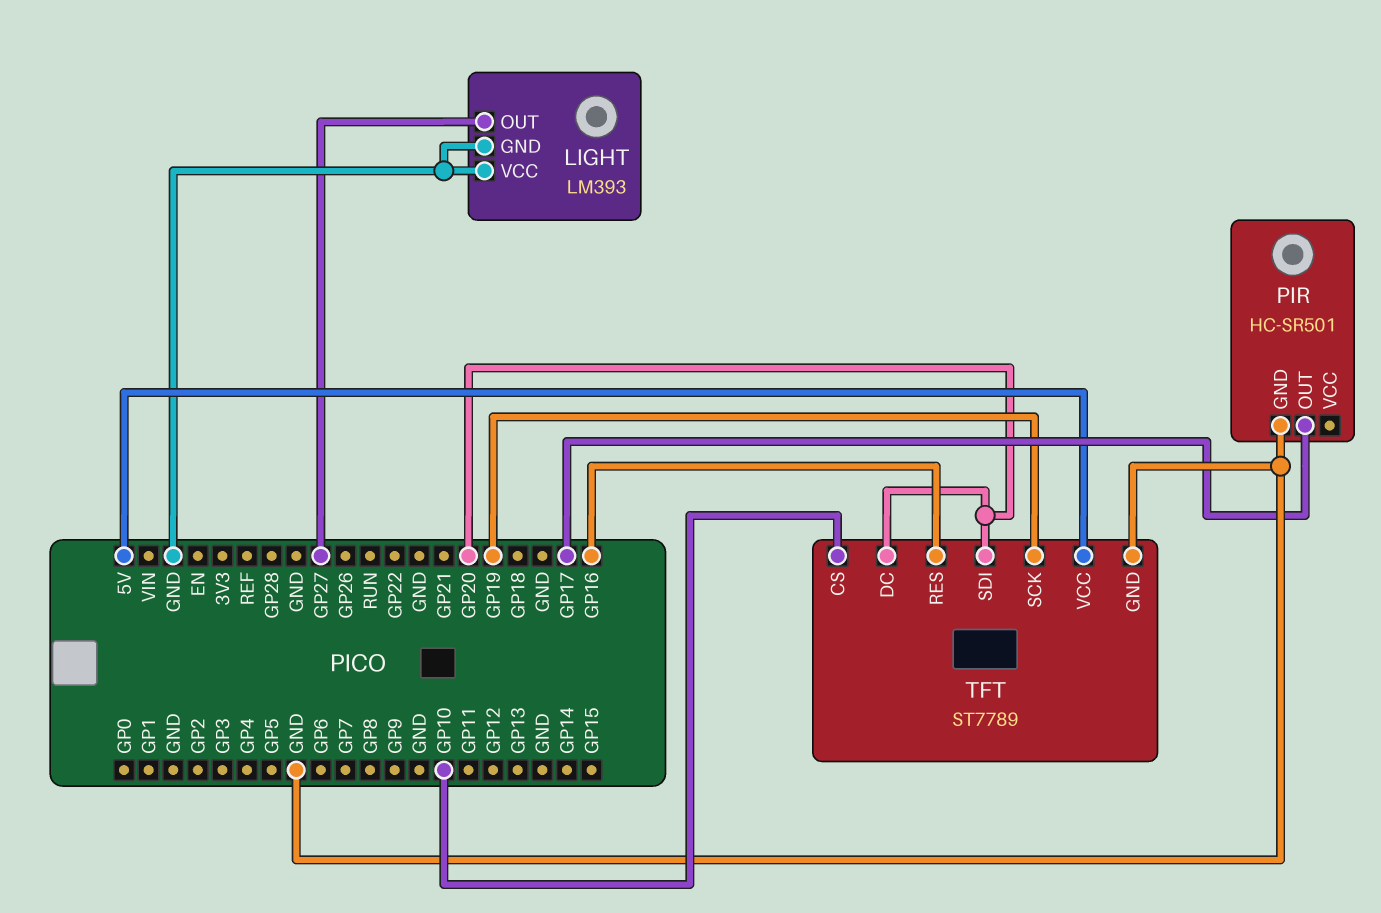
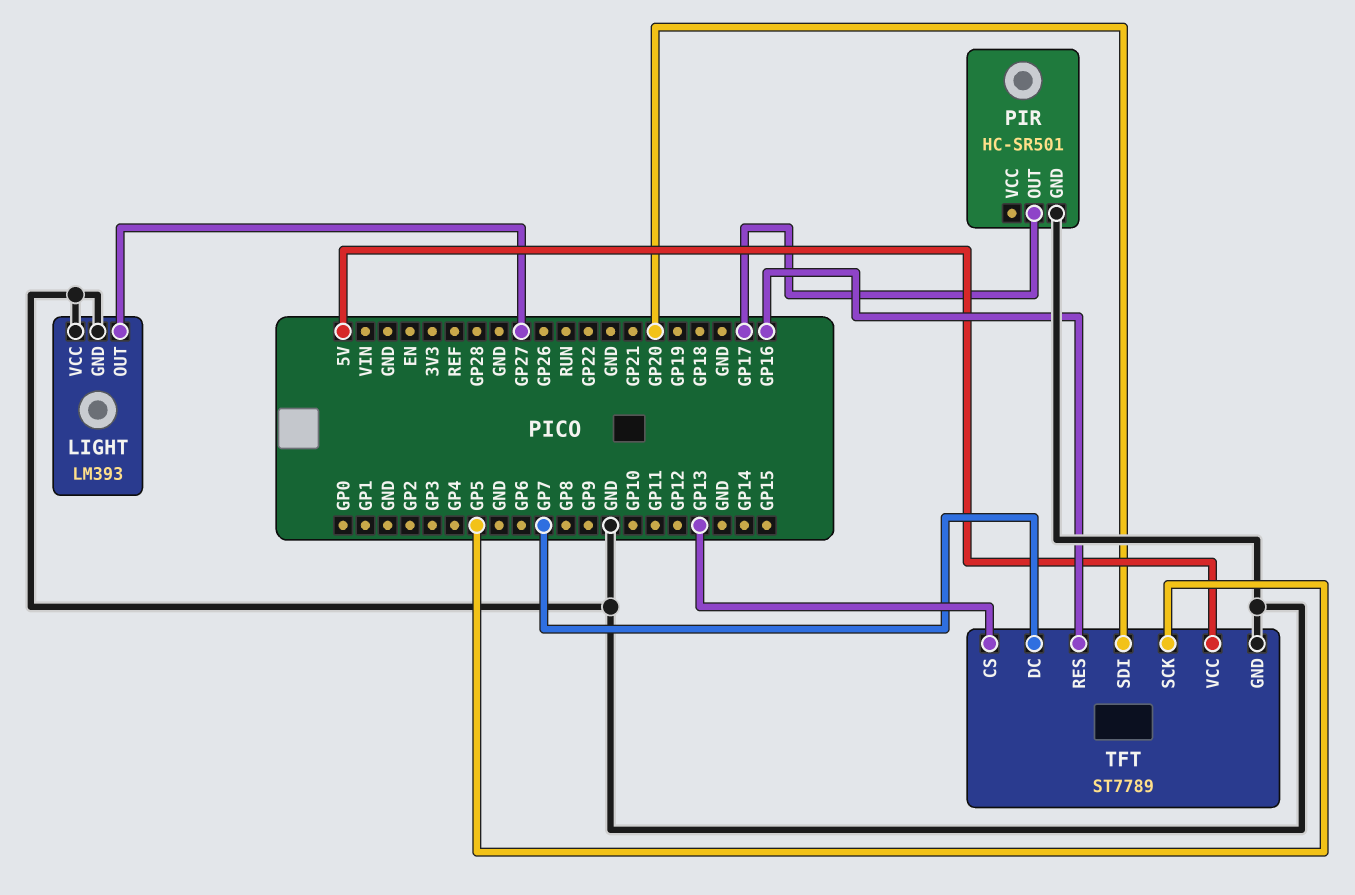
TFT pin CS: GP10 -> GP13
TFT pin DC: GP20 -> GP7
TFT pin SCK: GP19 -> GP5

